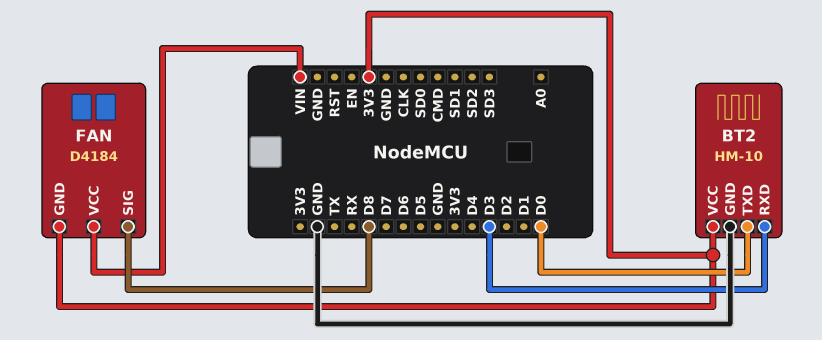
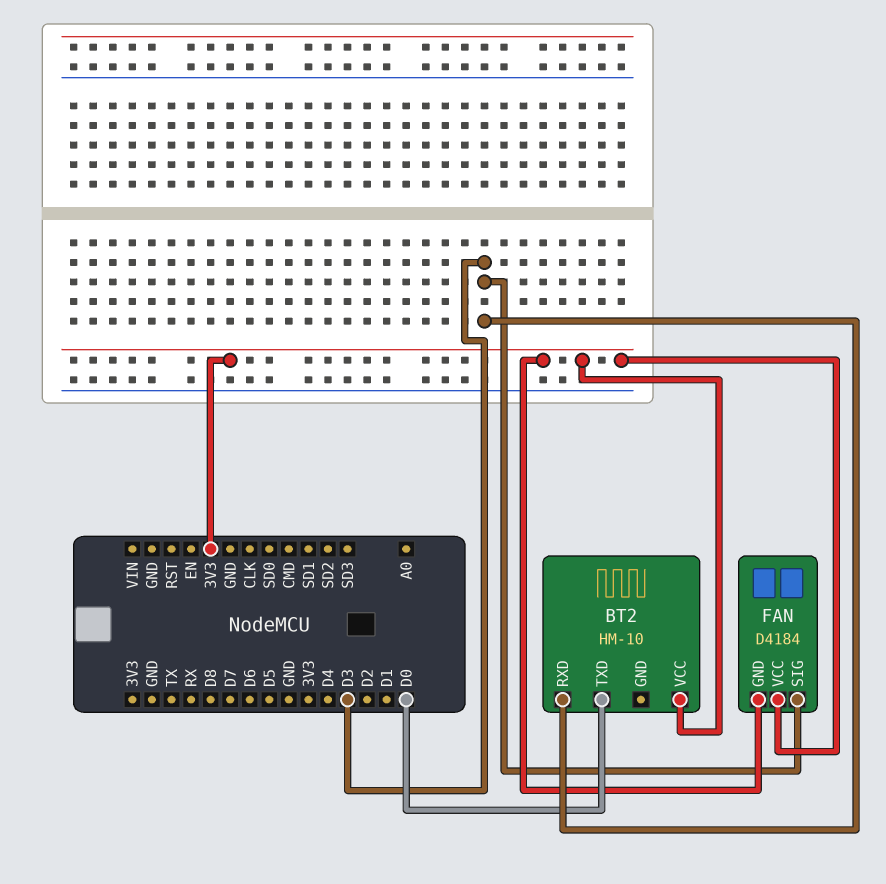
BT2 pin GND: GND -> none
FAN pin SIG: D8 -> D3
FAN pin VCC: VIN -> 3V3

